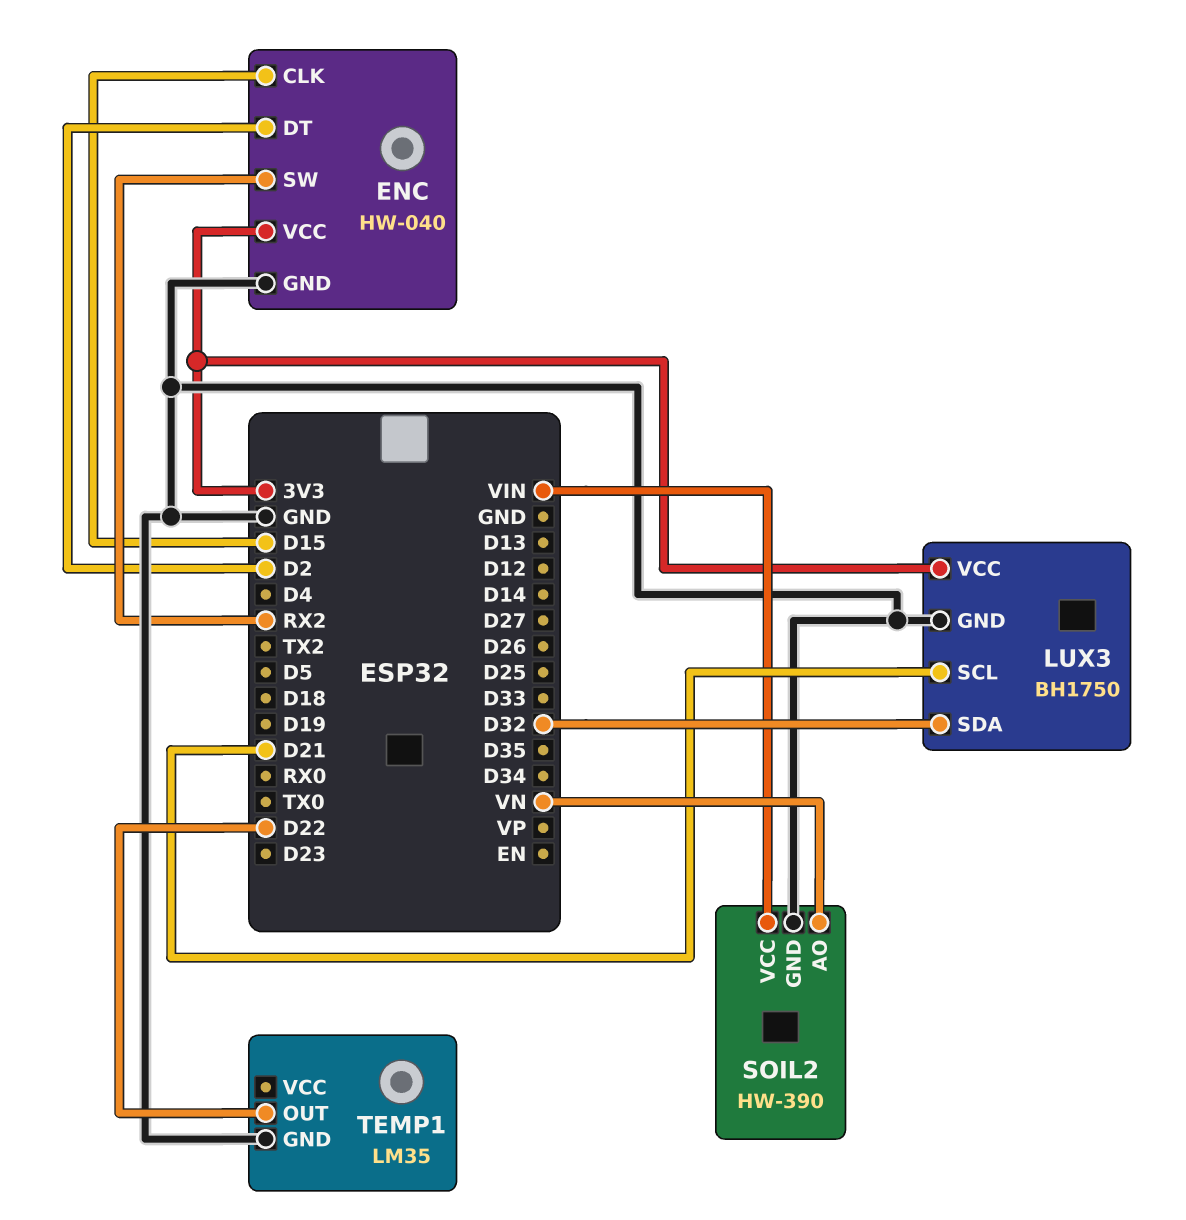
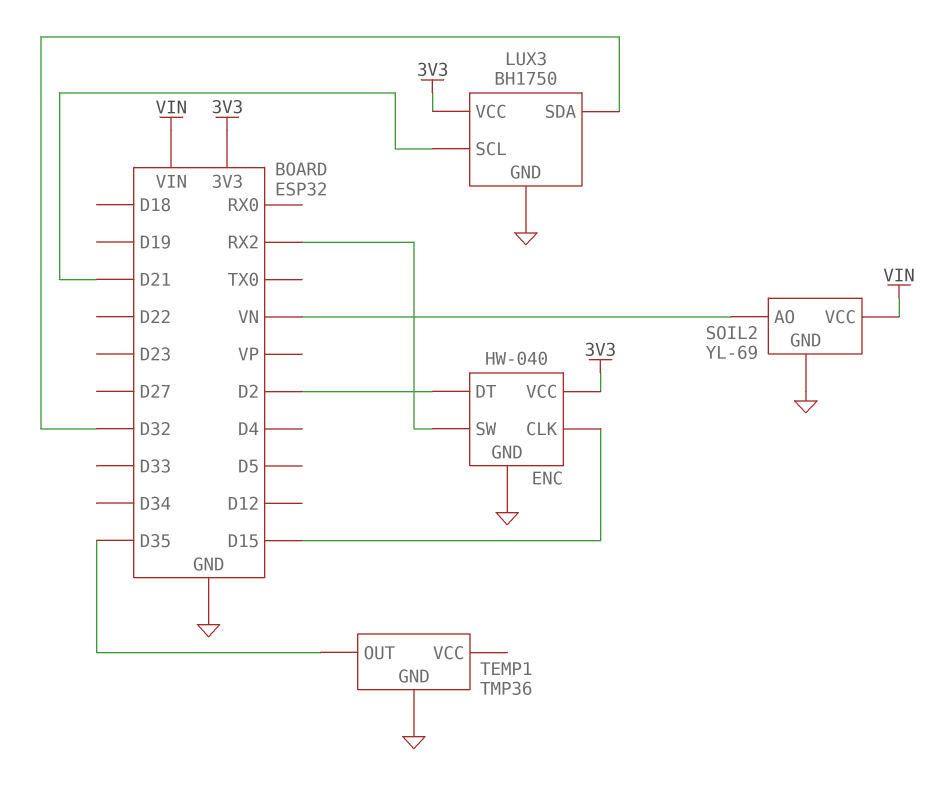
SOIL2: HW-390 -> YL-69
TEMP1: LM35 -> TMP36
TEMP1 pin OUT: D22 -> D35

